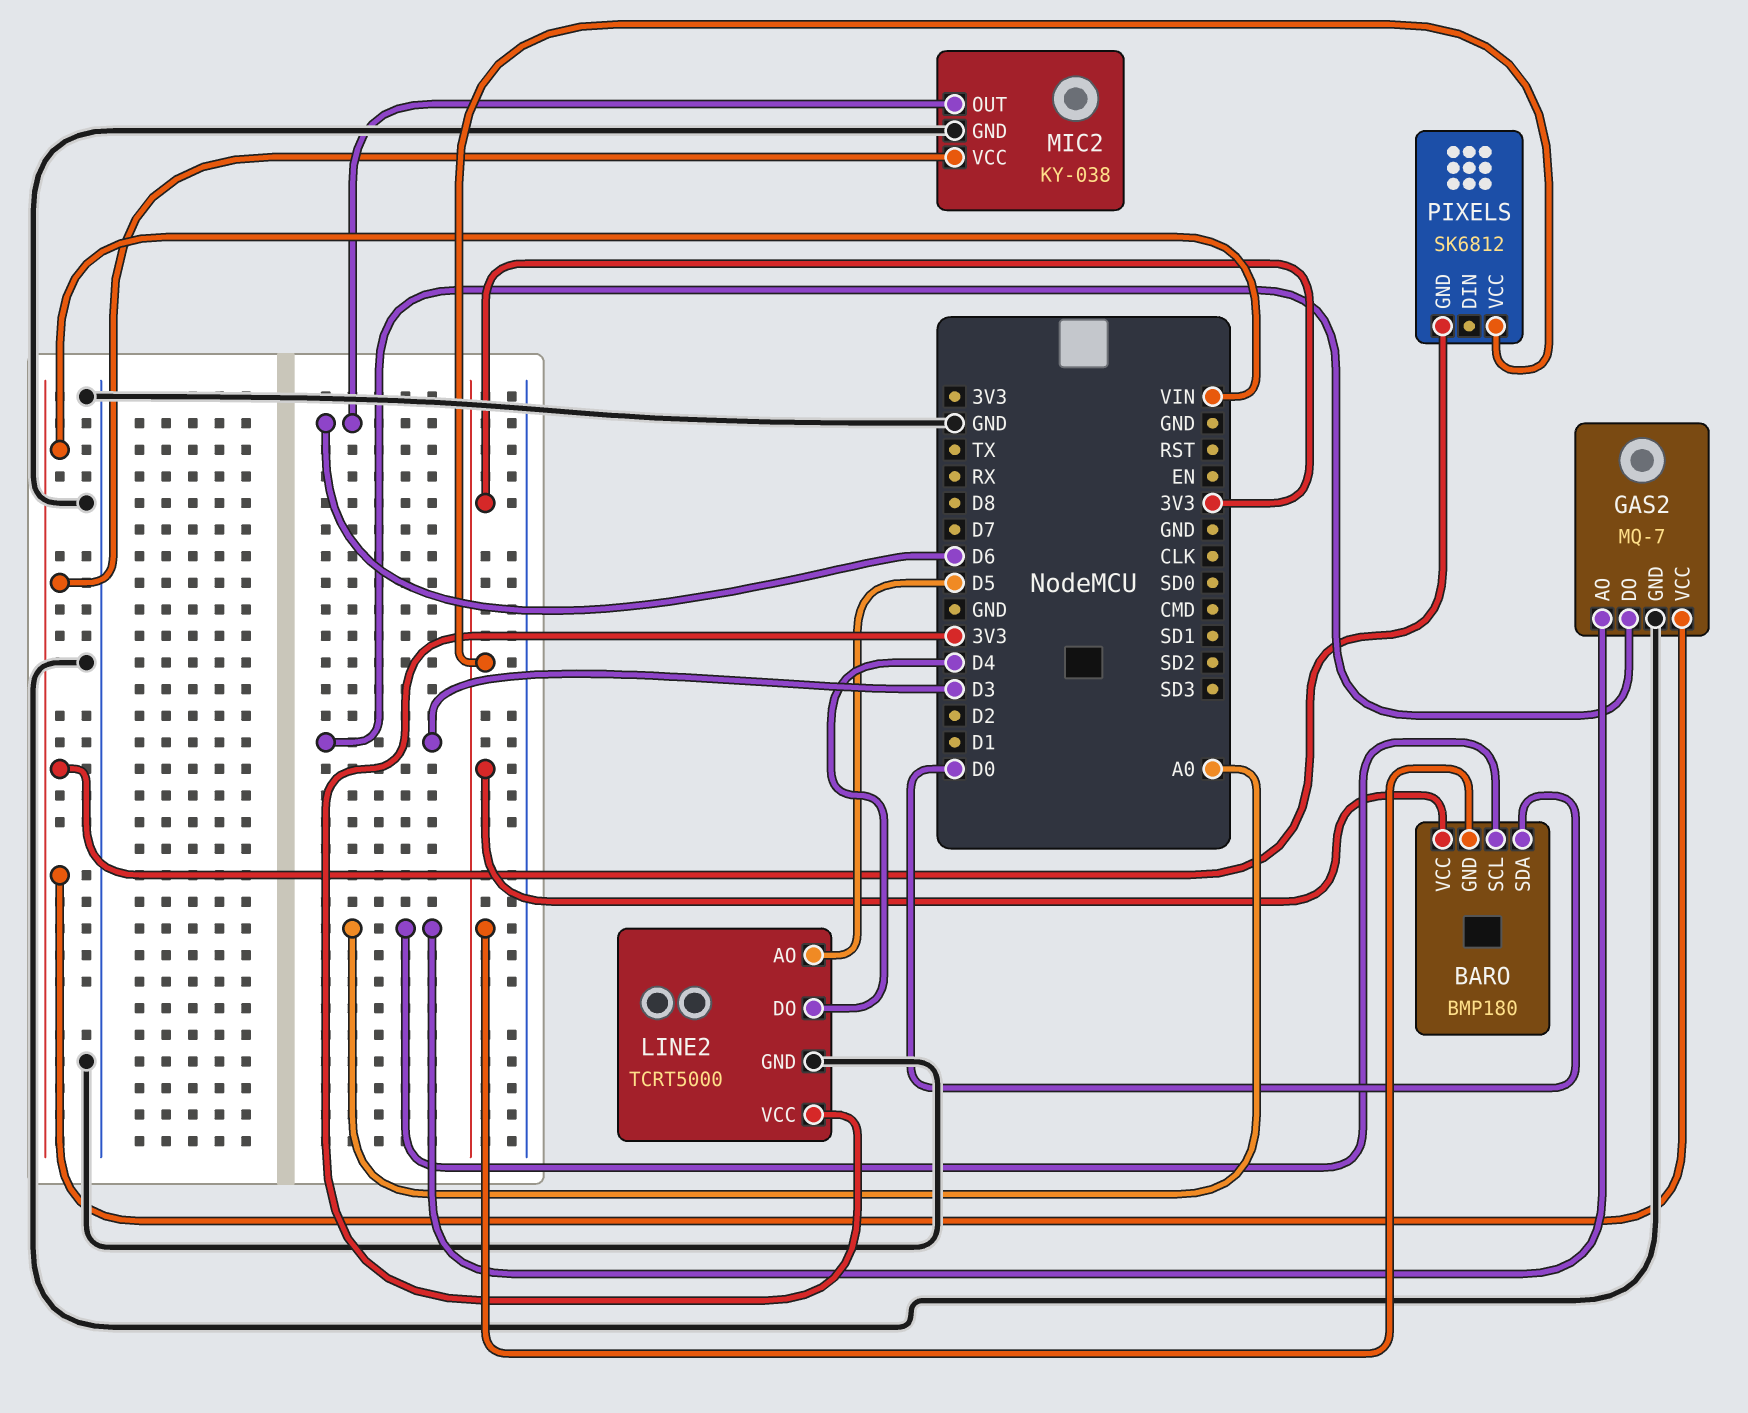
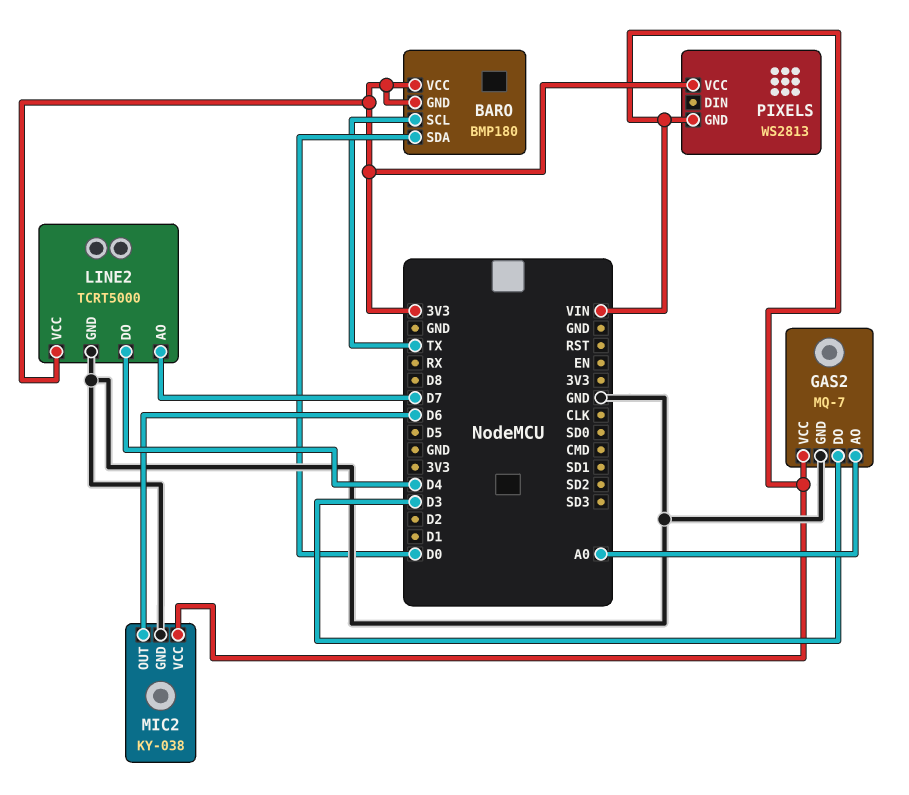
BARO pin SCL: A0 -> TX
LINE2 pin AO: D5 -> D7
PIXELS: SK6812 -> WS2813

